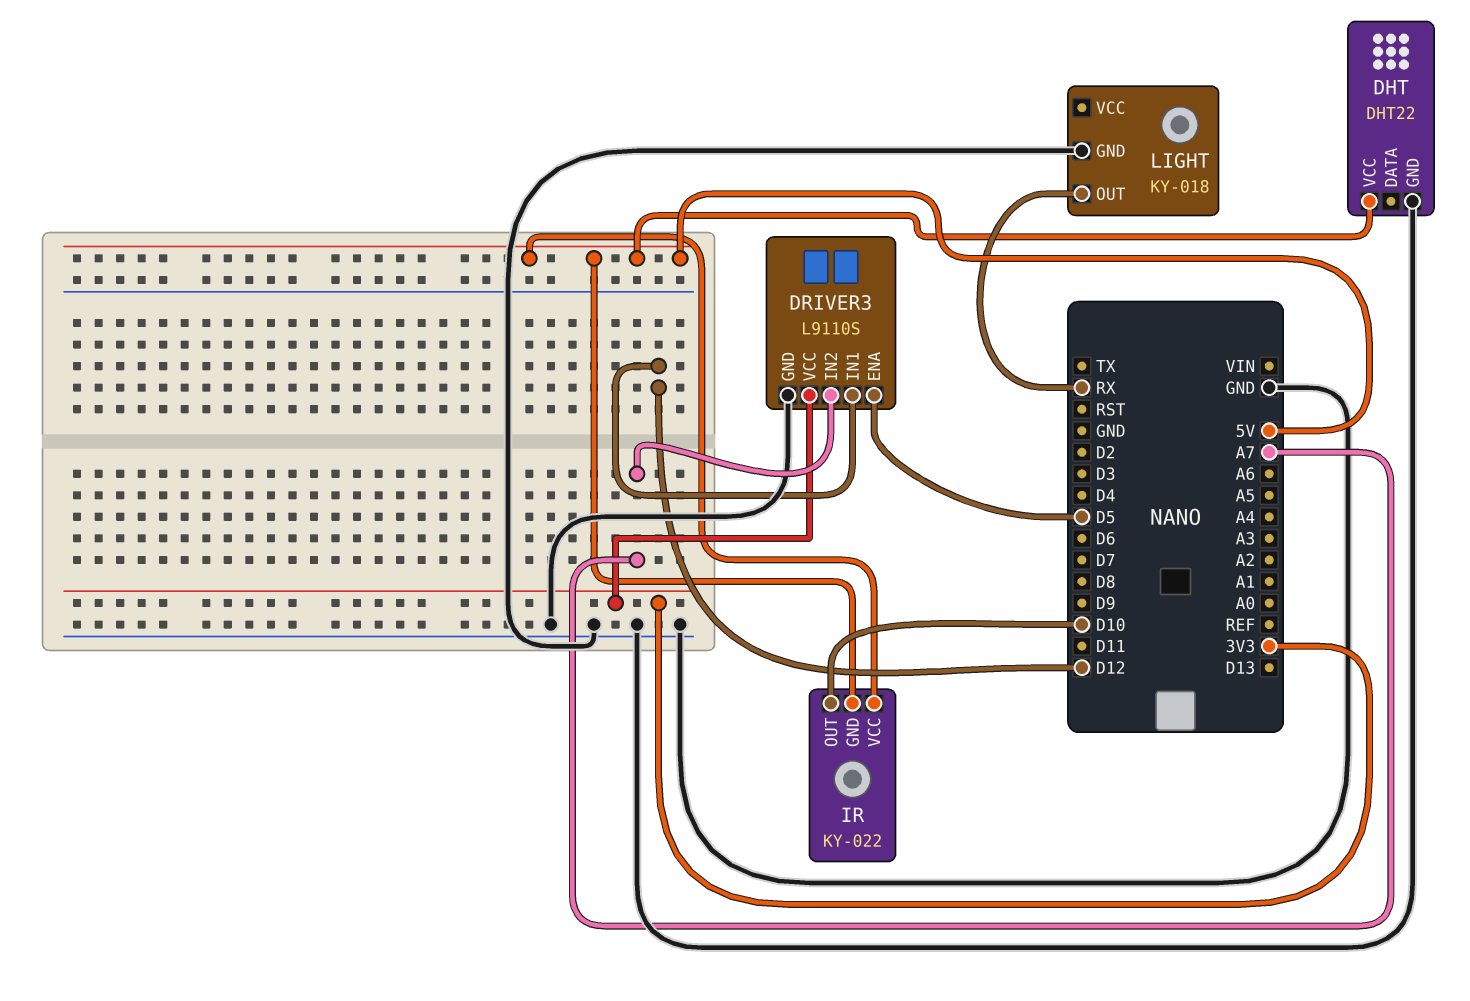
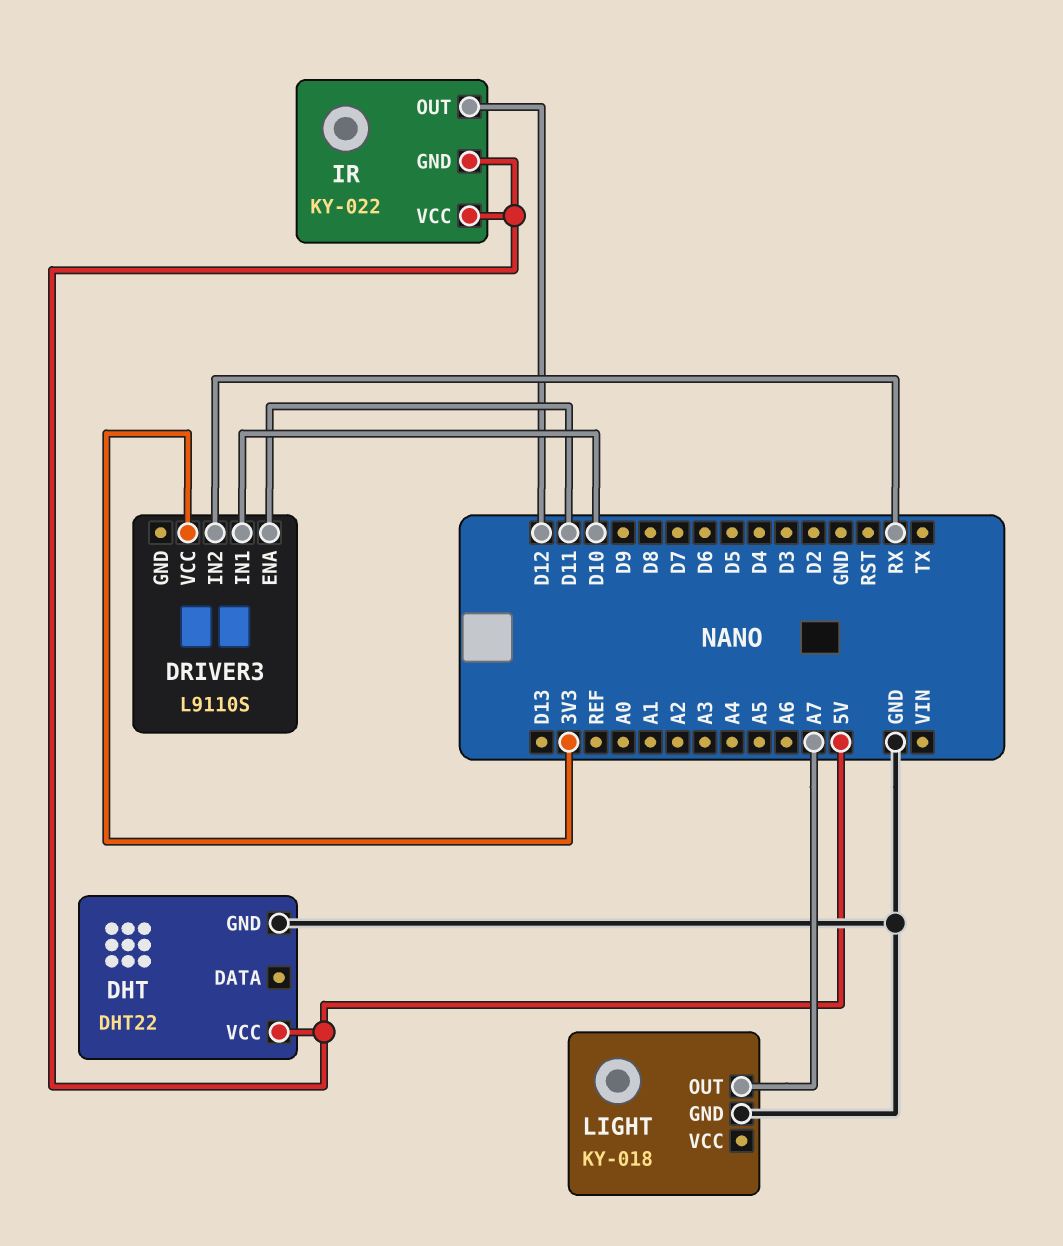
DRIVER3 pin ENA: D5 -> D11
DRIVER3 pin GND: GND -> none
DRIVER3 pin IN1: D12 -> D10
DRIVER3 pin IN2: A7 -> RX
IR pin OUT: D10 -> D12
LIGHT pin OUT: RX -> A7

